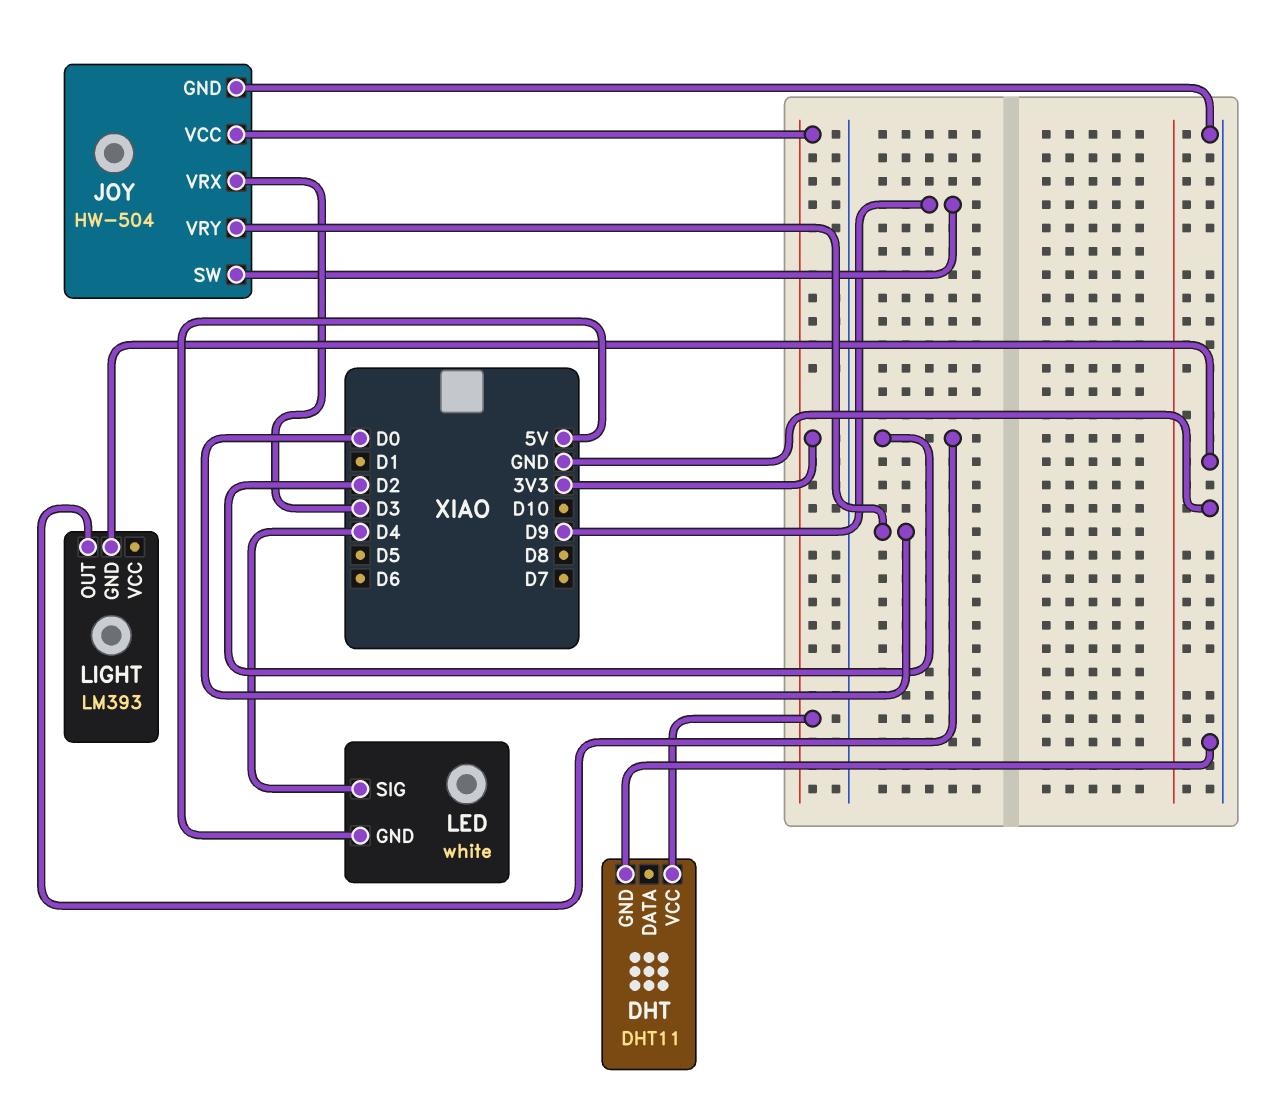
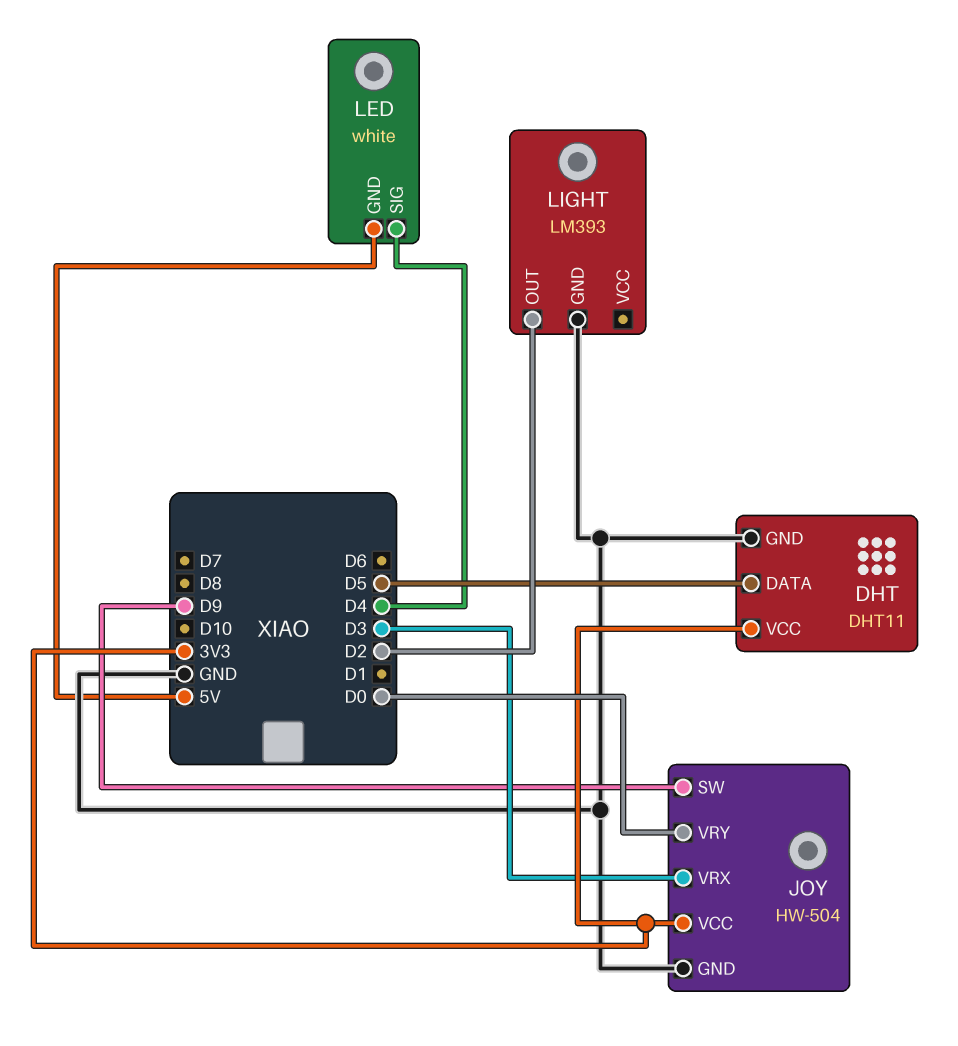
DHT pin DATA: none -> D5

